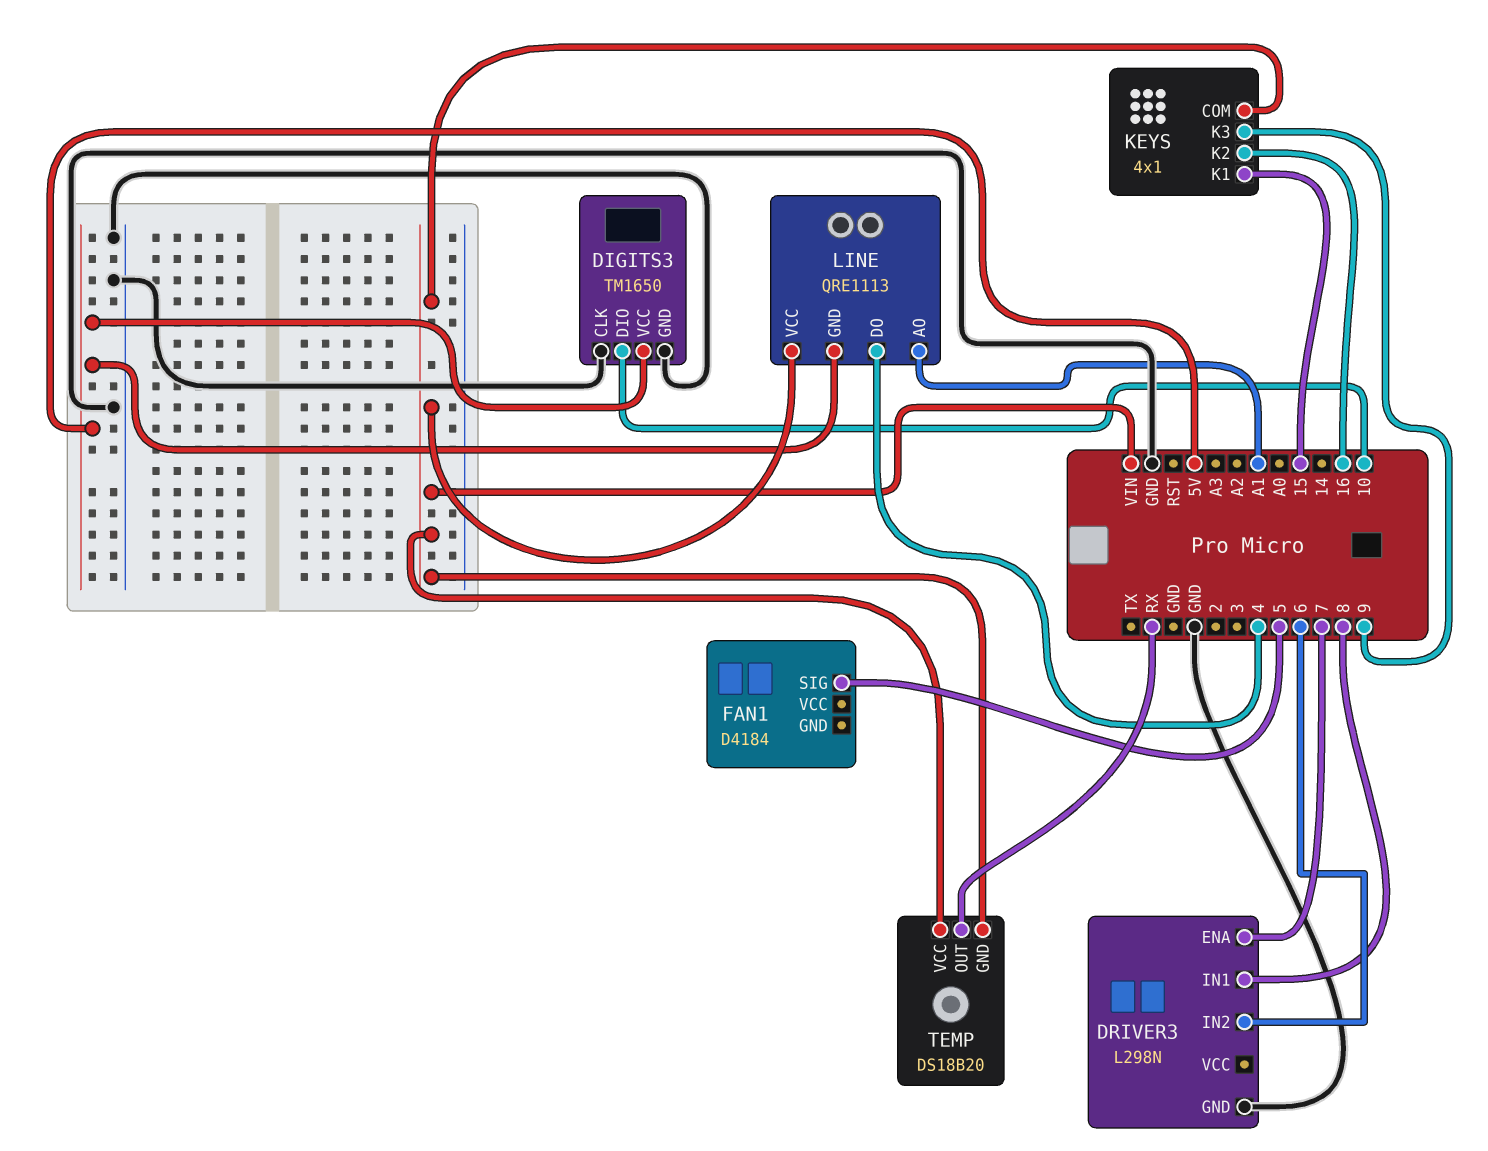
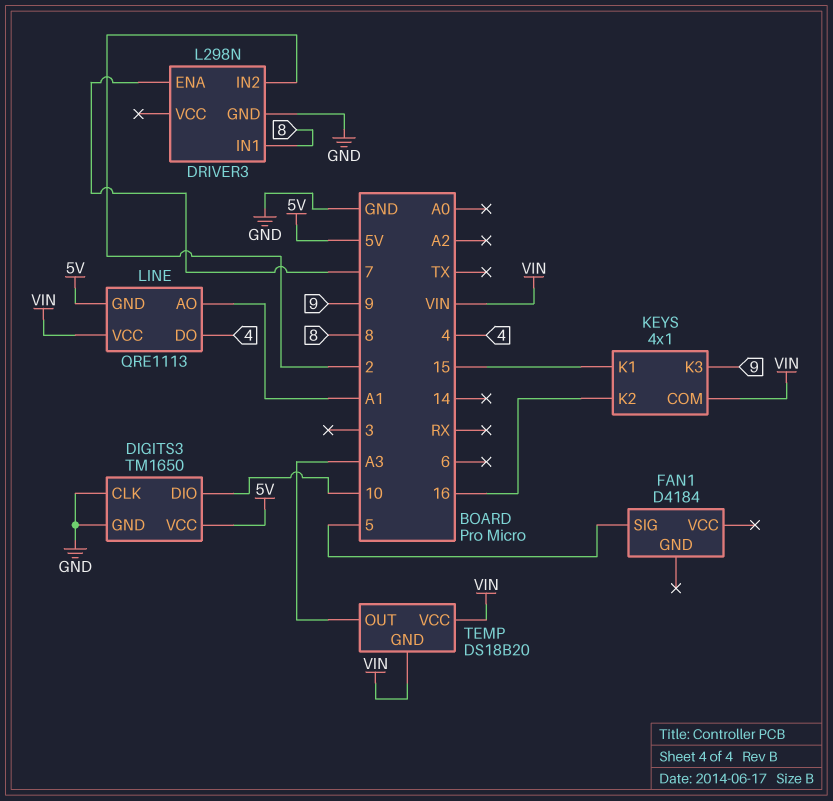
DRIVER3 pin IN2: 6 -> 2
TEMP pin OUT: RX -> A3

